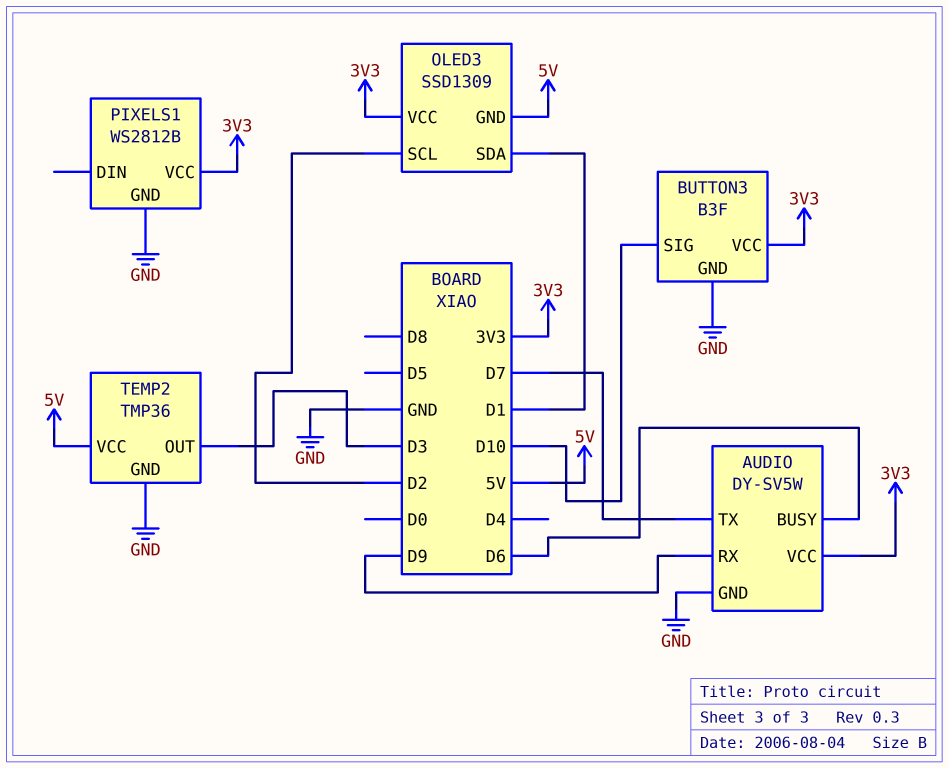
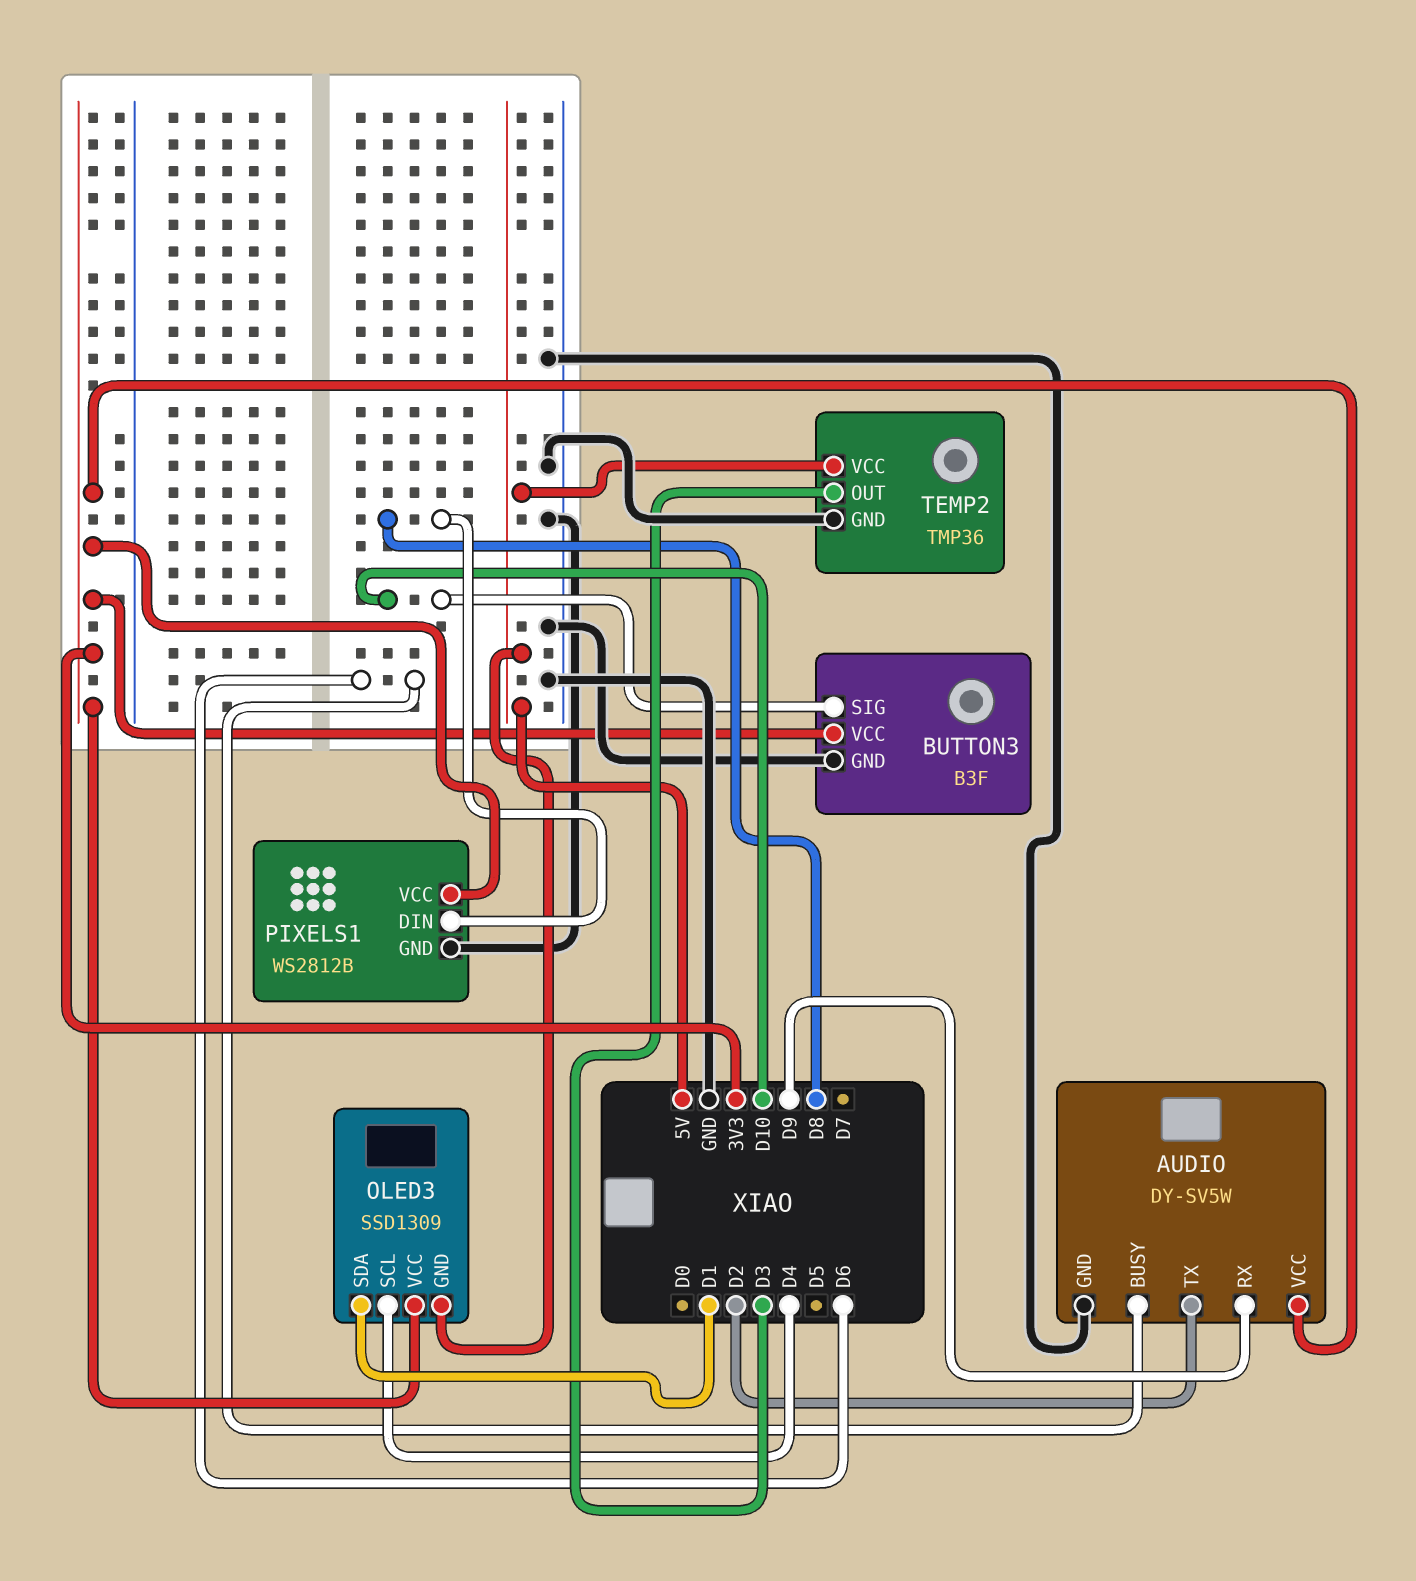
AUDIO pin TX: D7 -> D2
OLED3 pin SCL: D2 -> D4
PIXELS1 pin DIN: none -> D8

